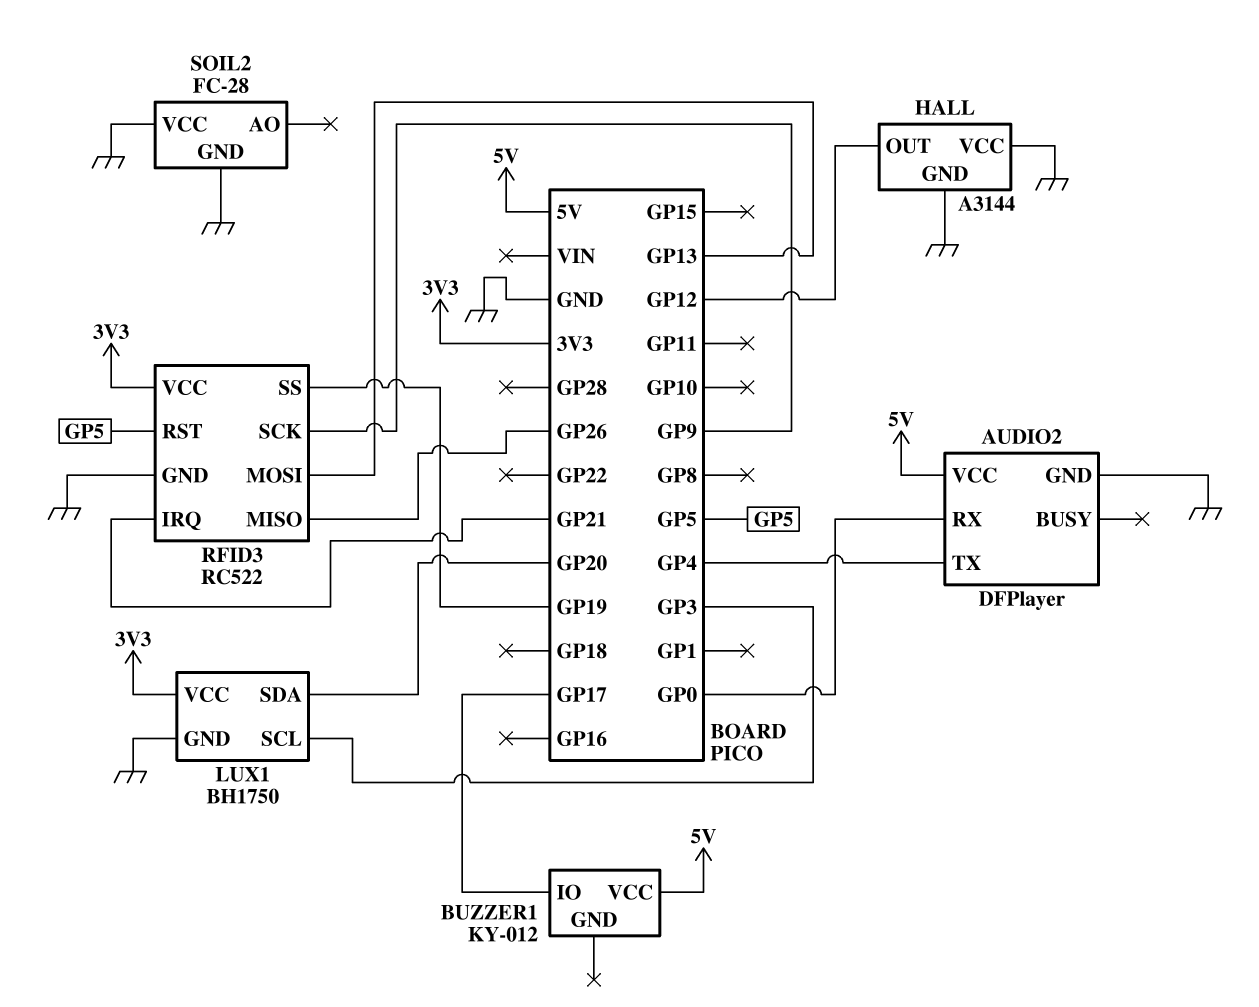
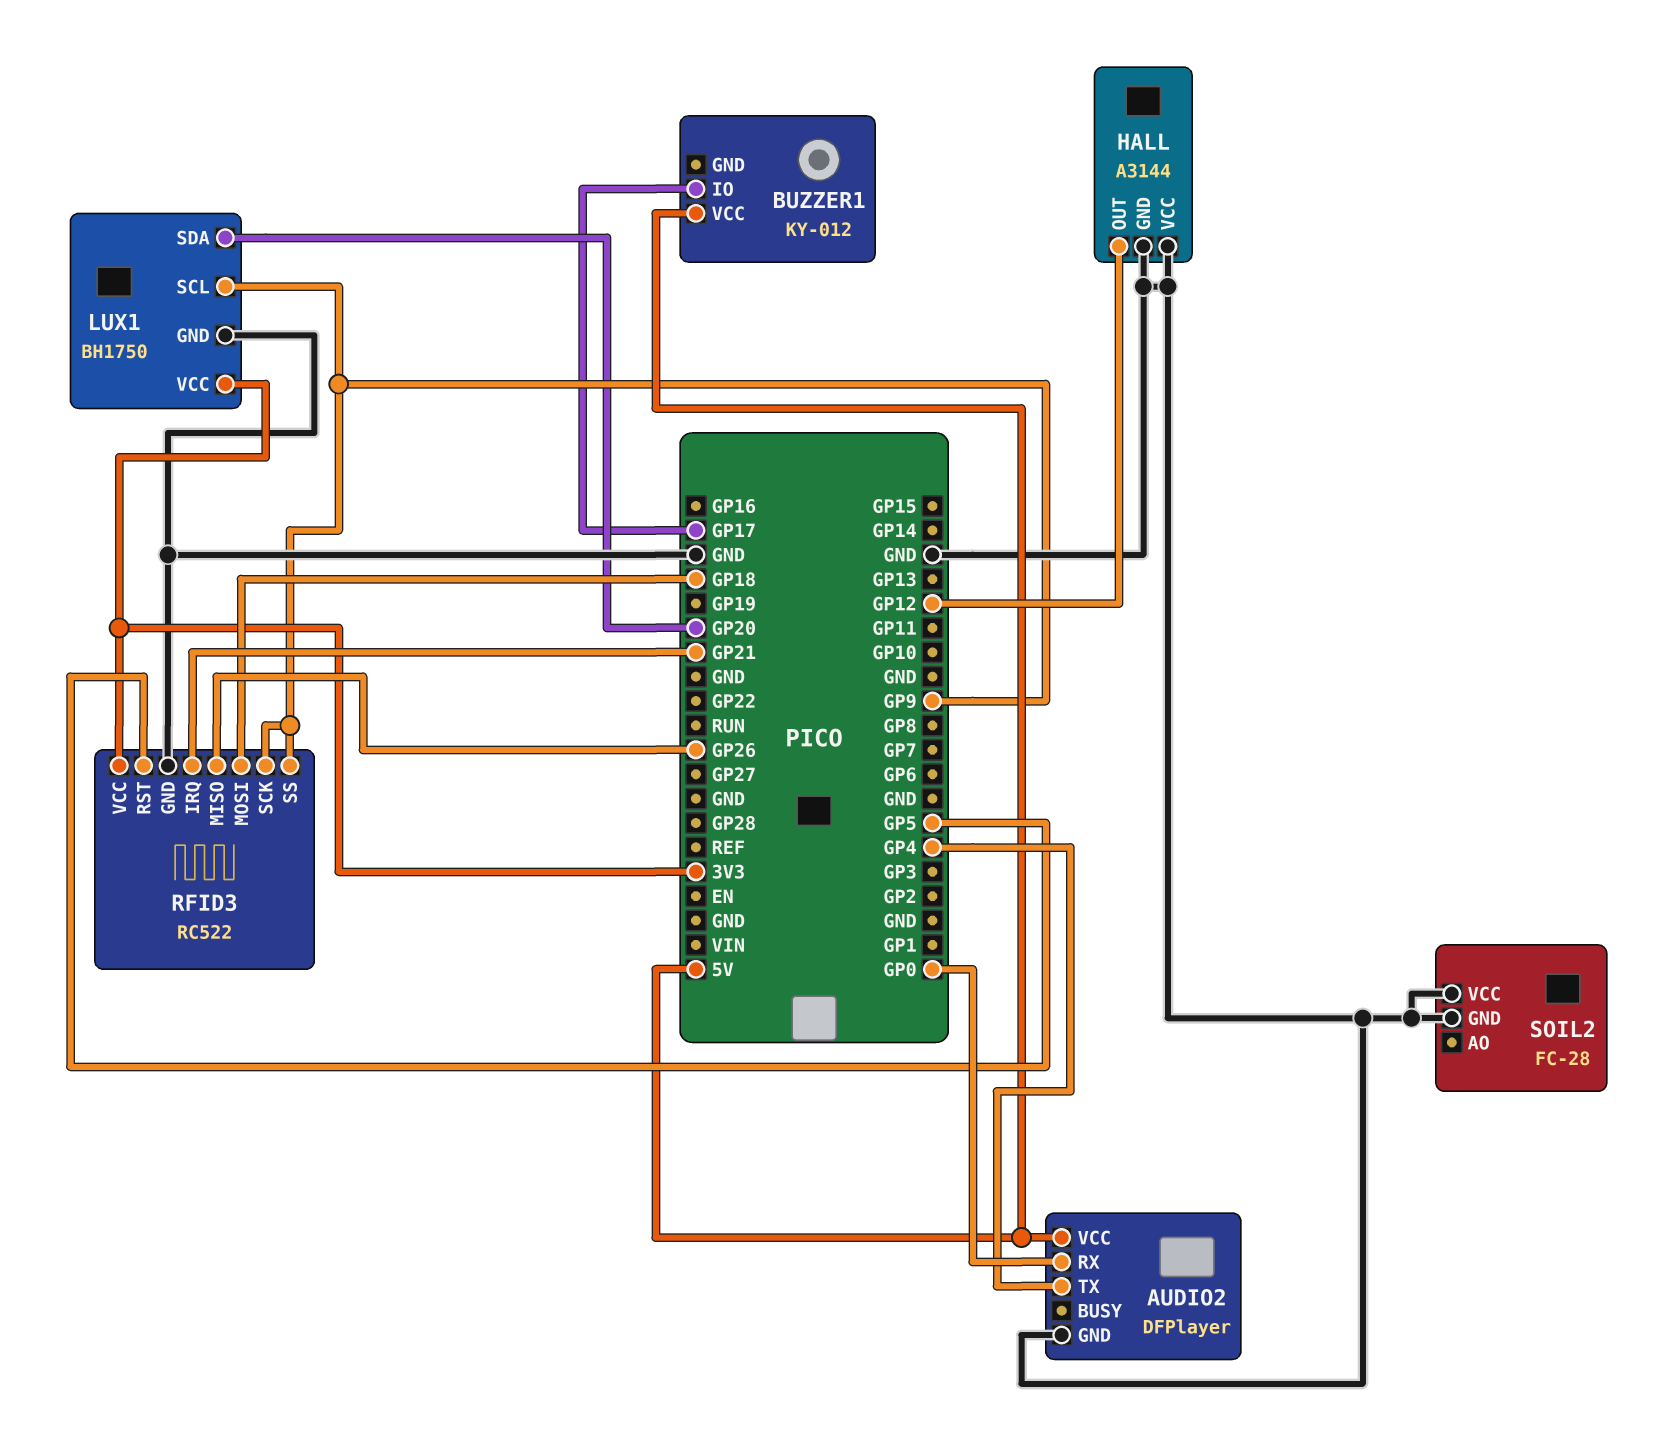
LUX1 pin SCL: GP3 -> GP9
RFID3 pin MOSI: GP13 -> GP18
RFID3 pin SS: GP19 -> GP9

